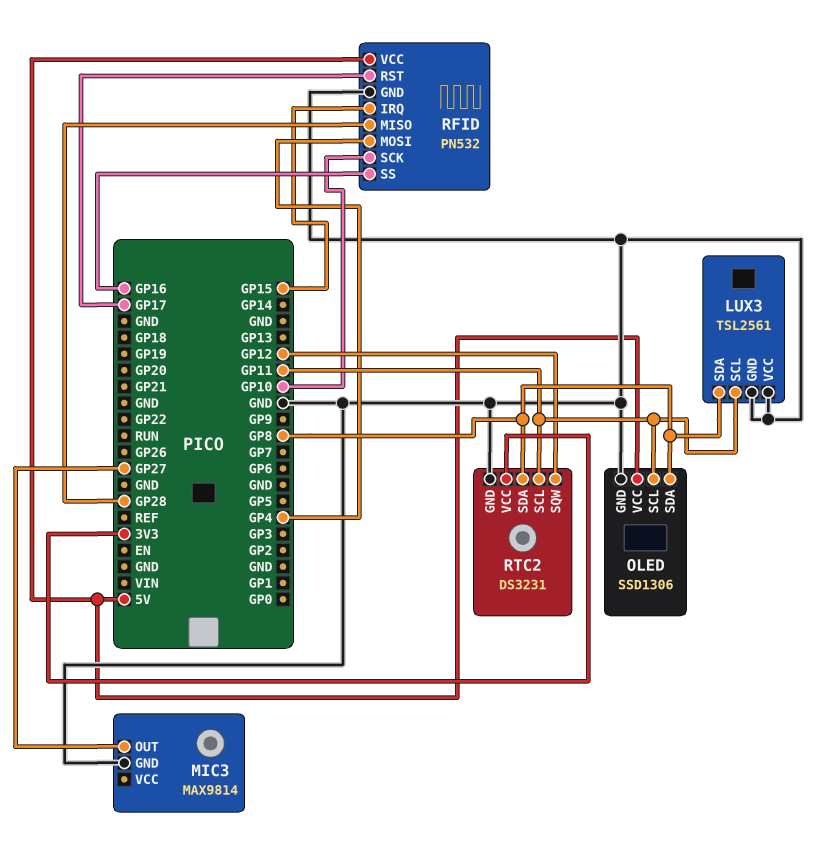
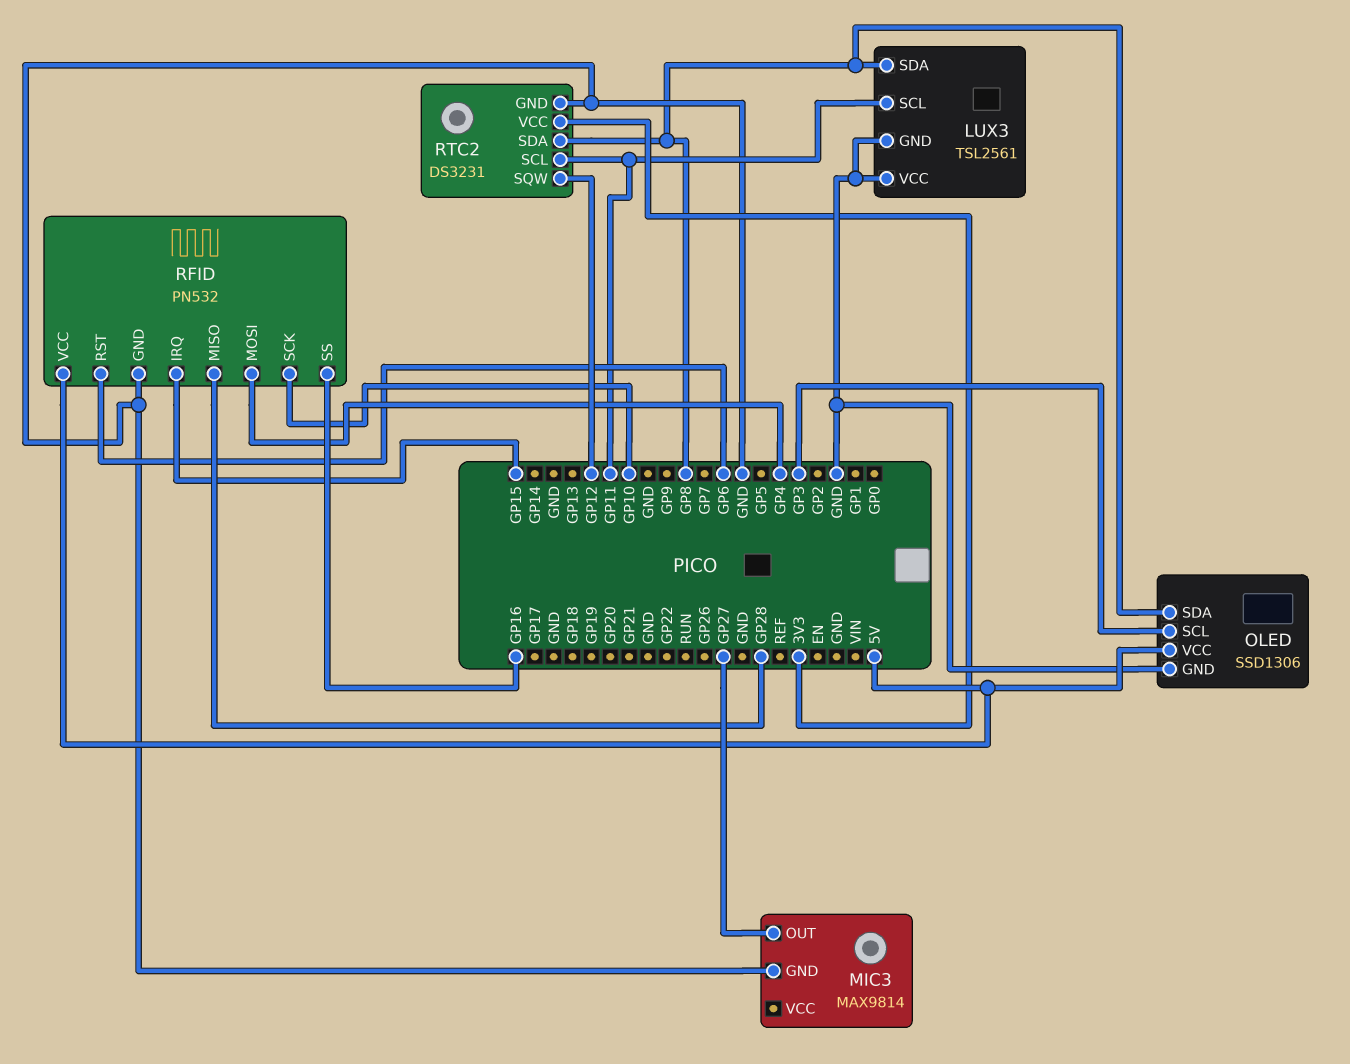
OLED pin SCL: GP11 -> GP3
RFID pin RST: GP17 -> GP6

